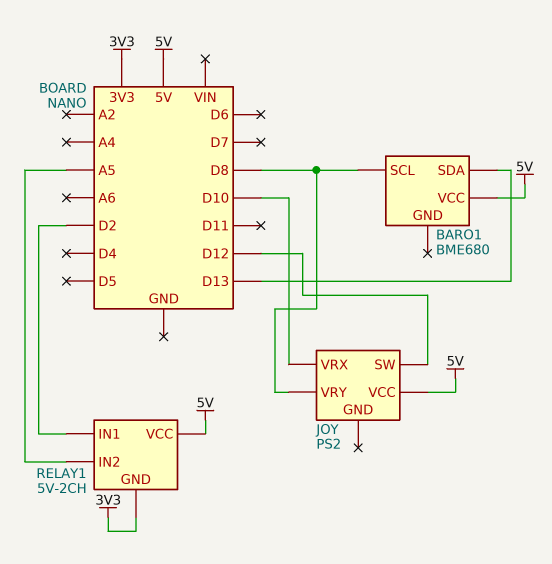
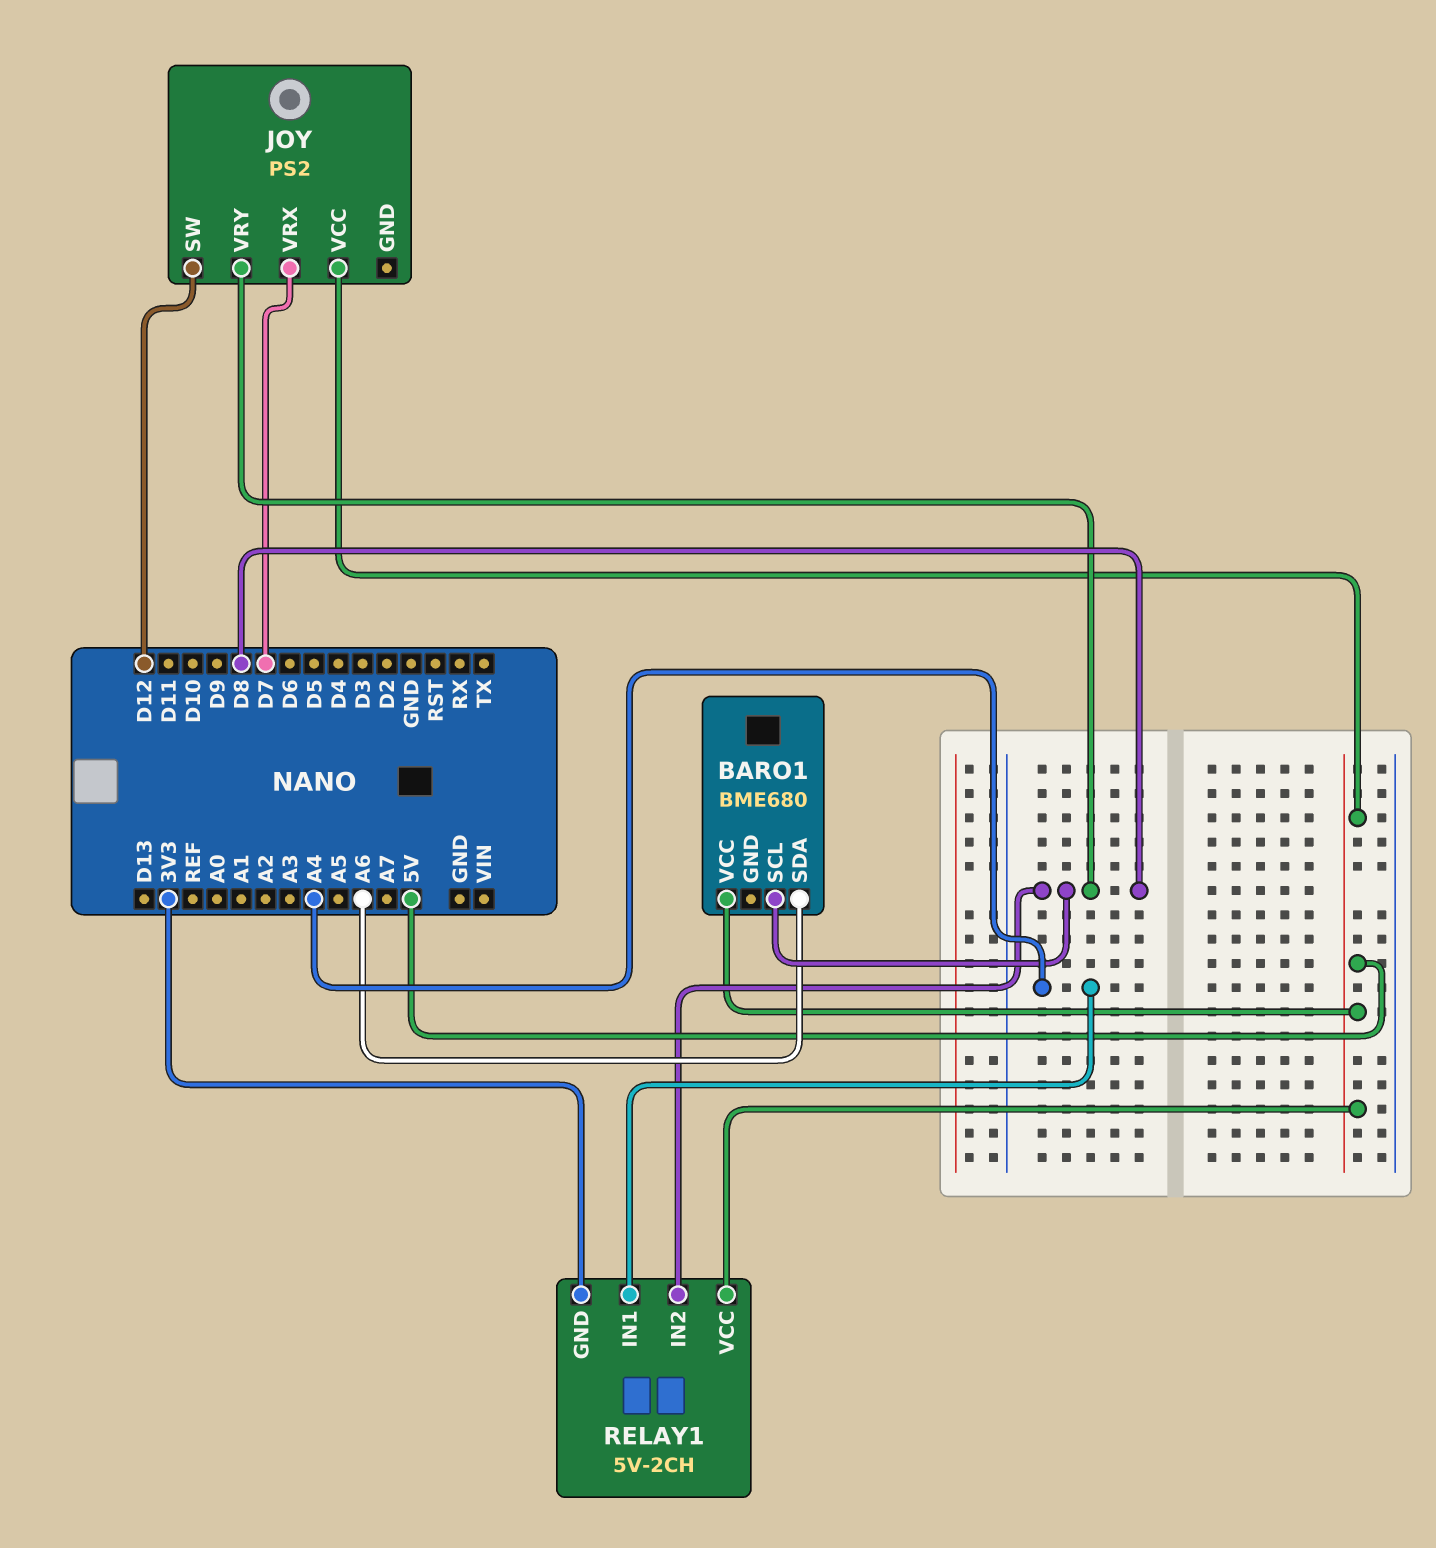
BARO1 pin SDA: D13 -> A6
JOY pin VRX: D10 -> D7
RELAY1 pin IN1: D2 -> A4
RELAY1 pin IN2: A5 -> D8

